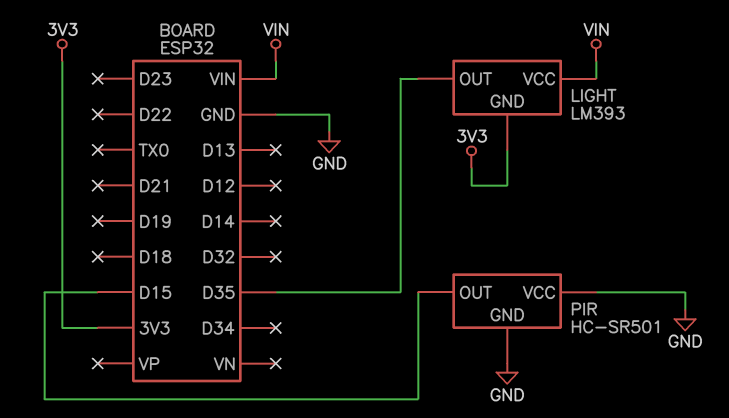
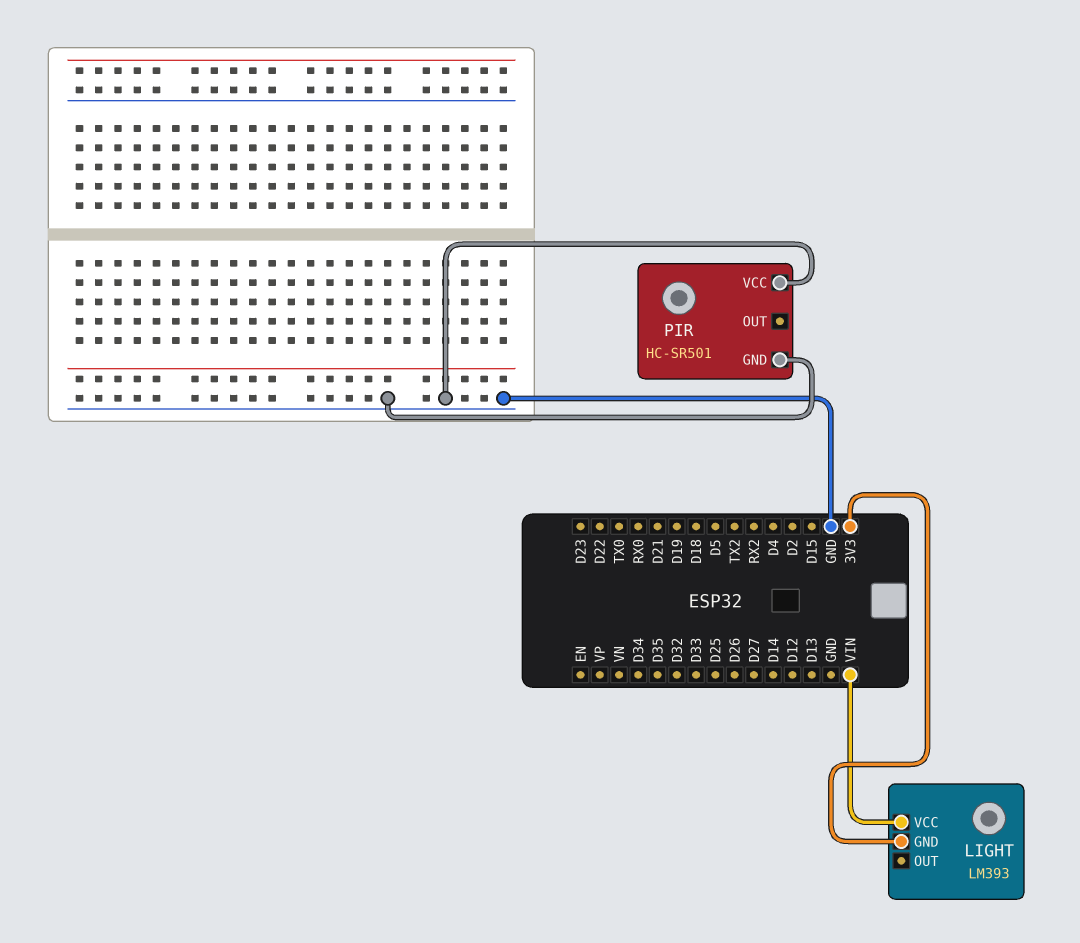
LIGHT pin OUT: D35 -> none
PIR pin OUT: D15 -> none

